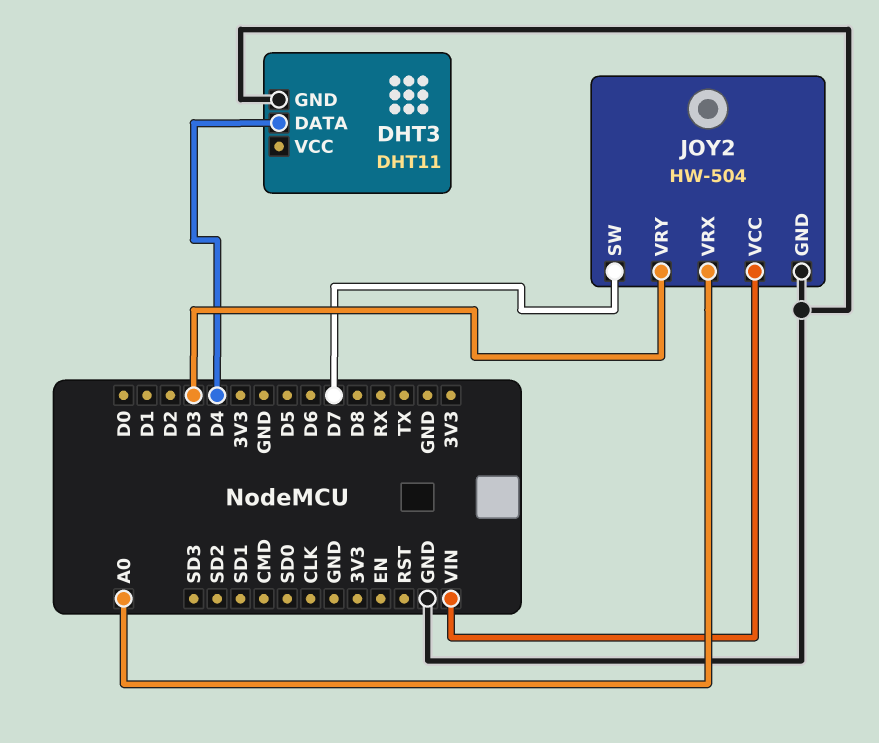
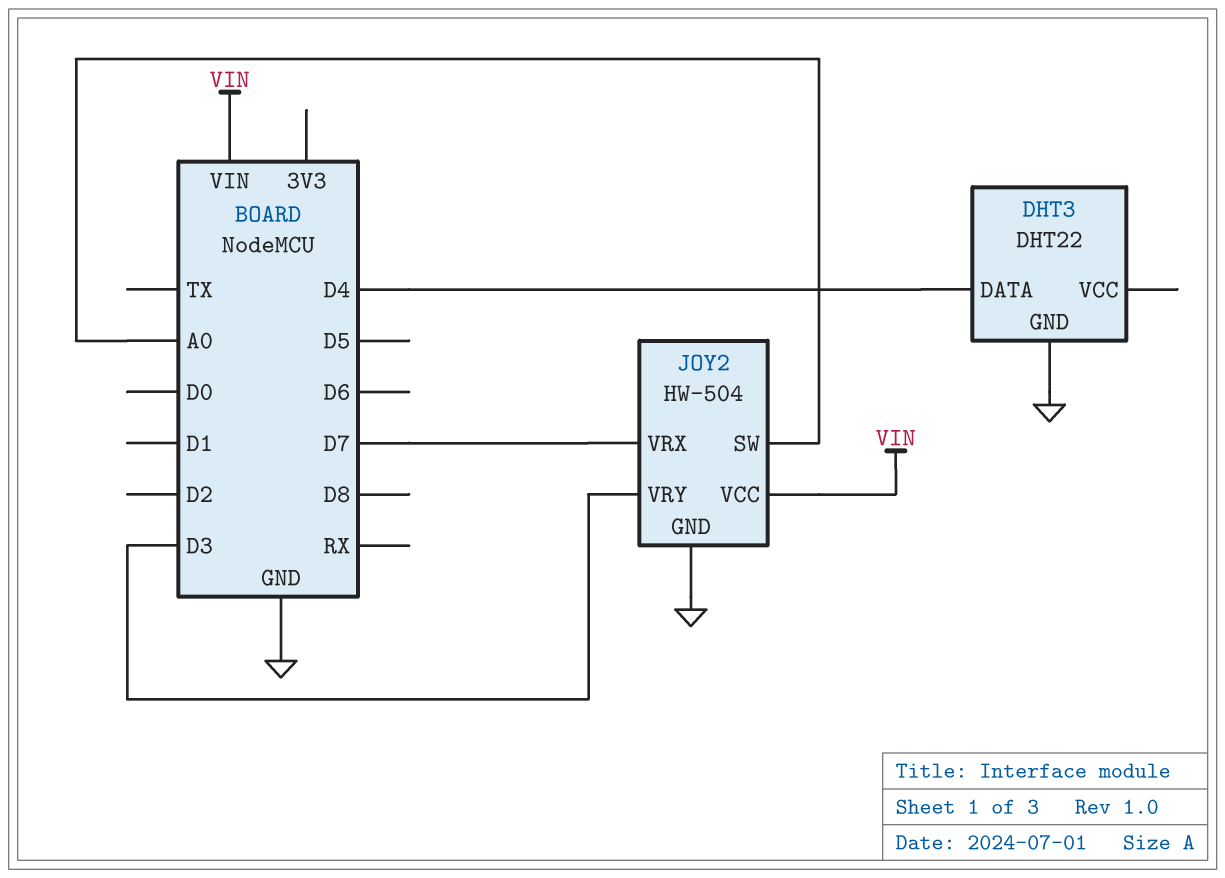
DHT3: DHT11 -> DHT22
JOY2 pin SW: D7 -> A0
JOY2 pin VRX: A0 -> D7

